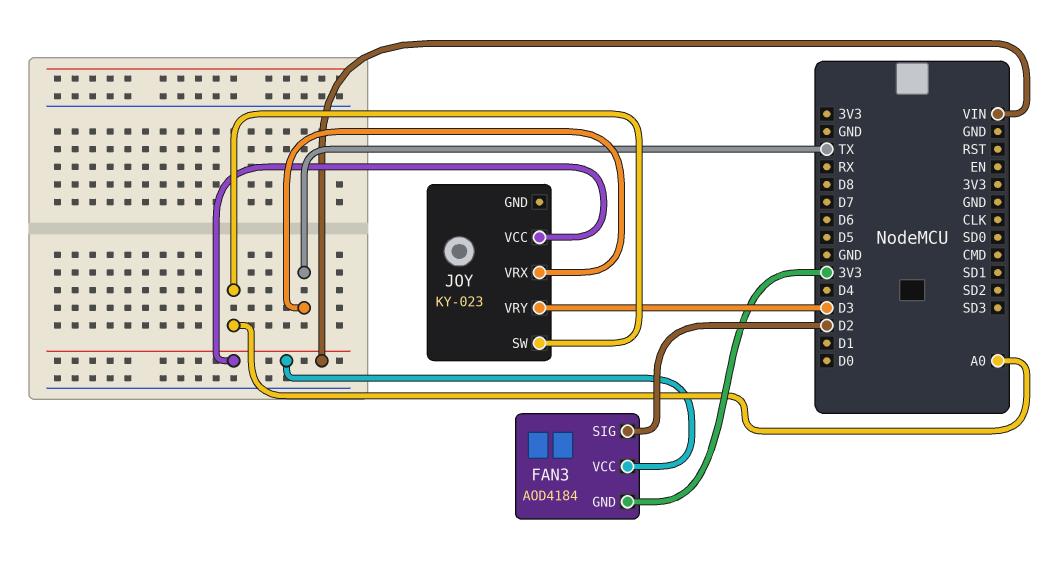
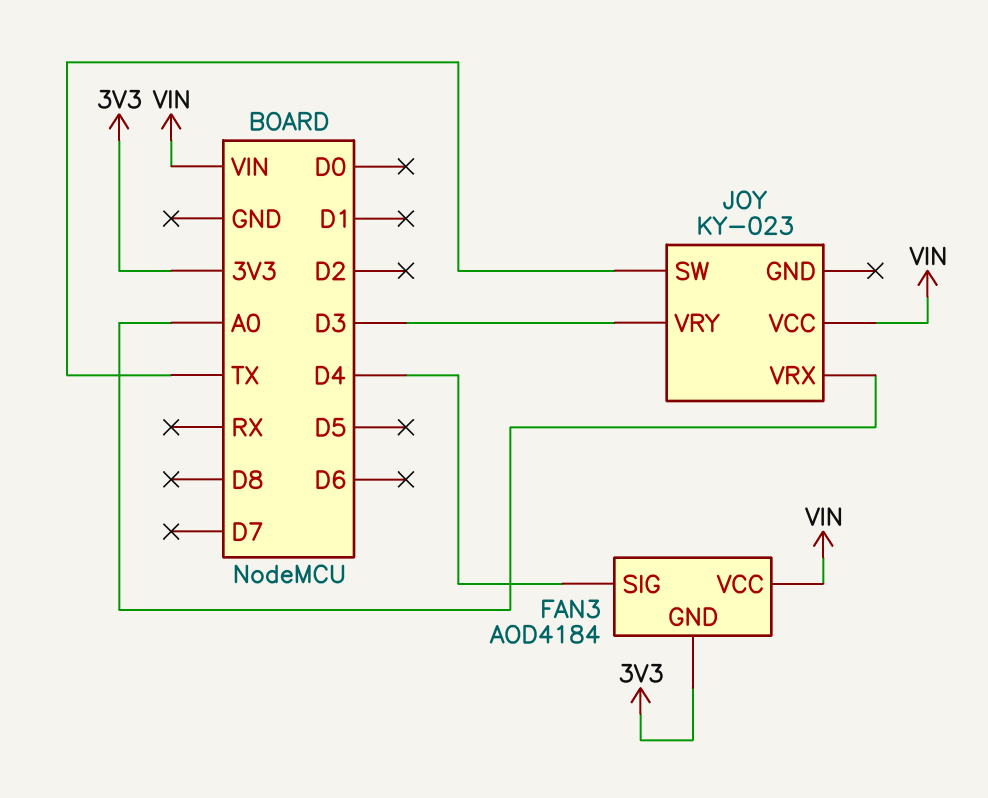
FAN3 pin SIG: D2 -> D4
JOY pin SW: A0 -> TX
JOY pin VRX: TX -> A0

